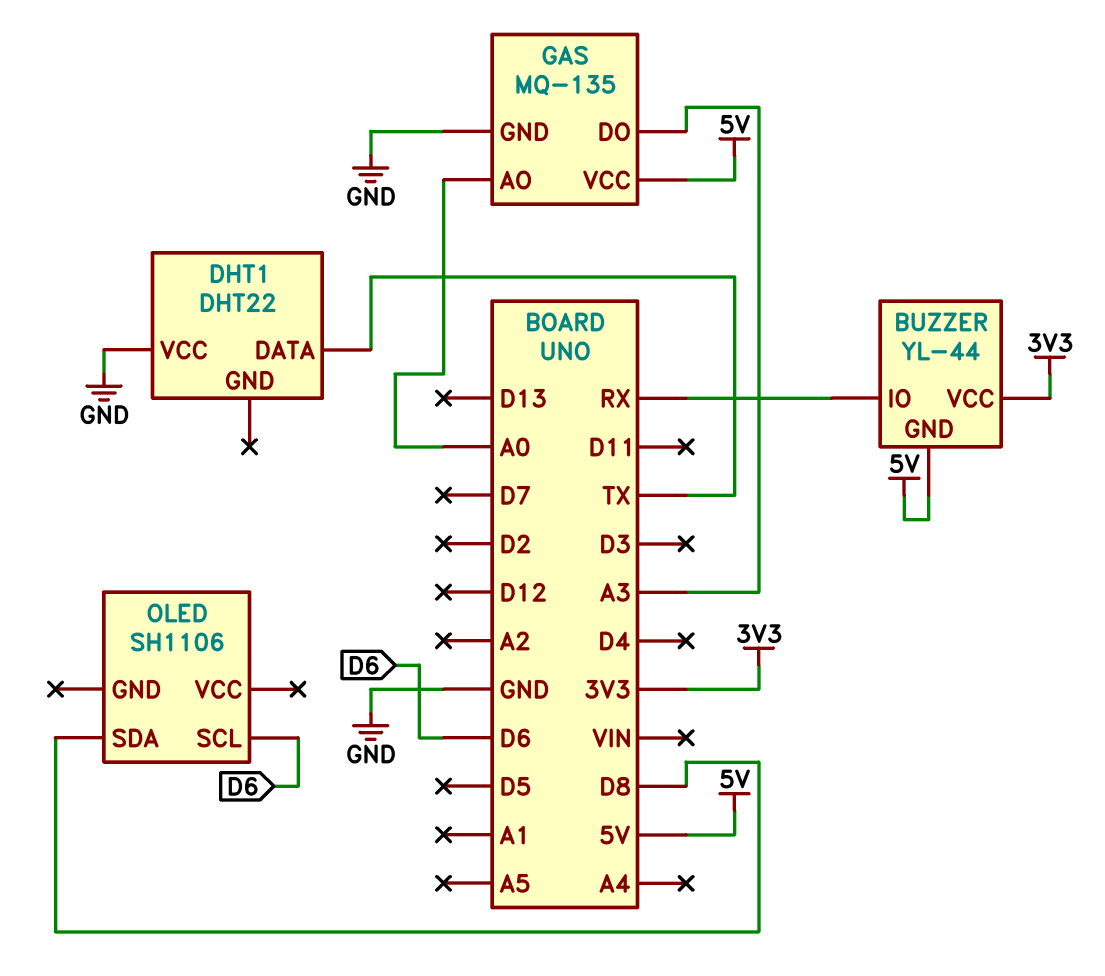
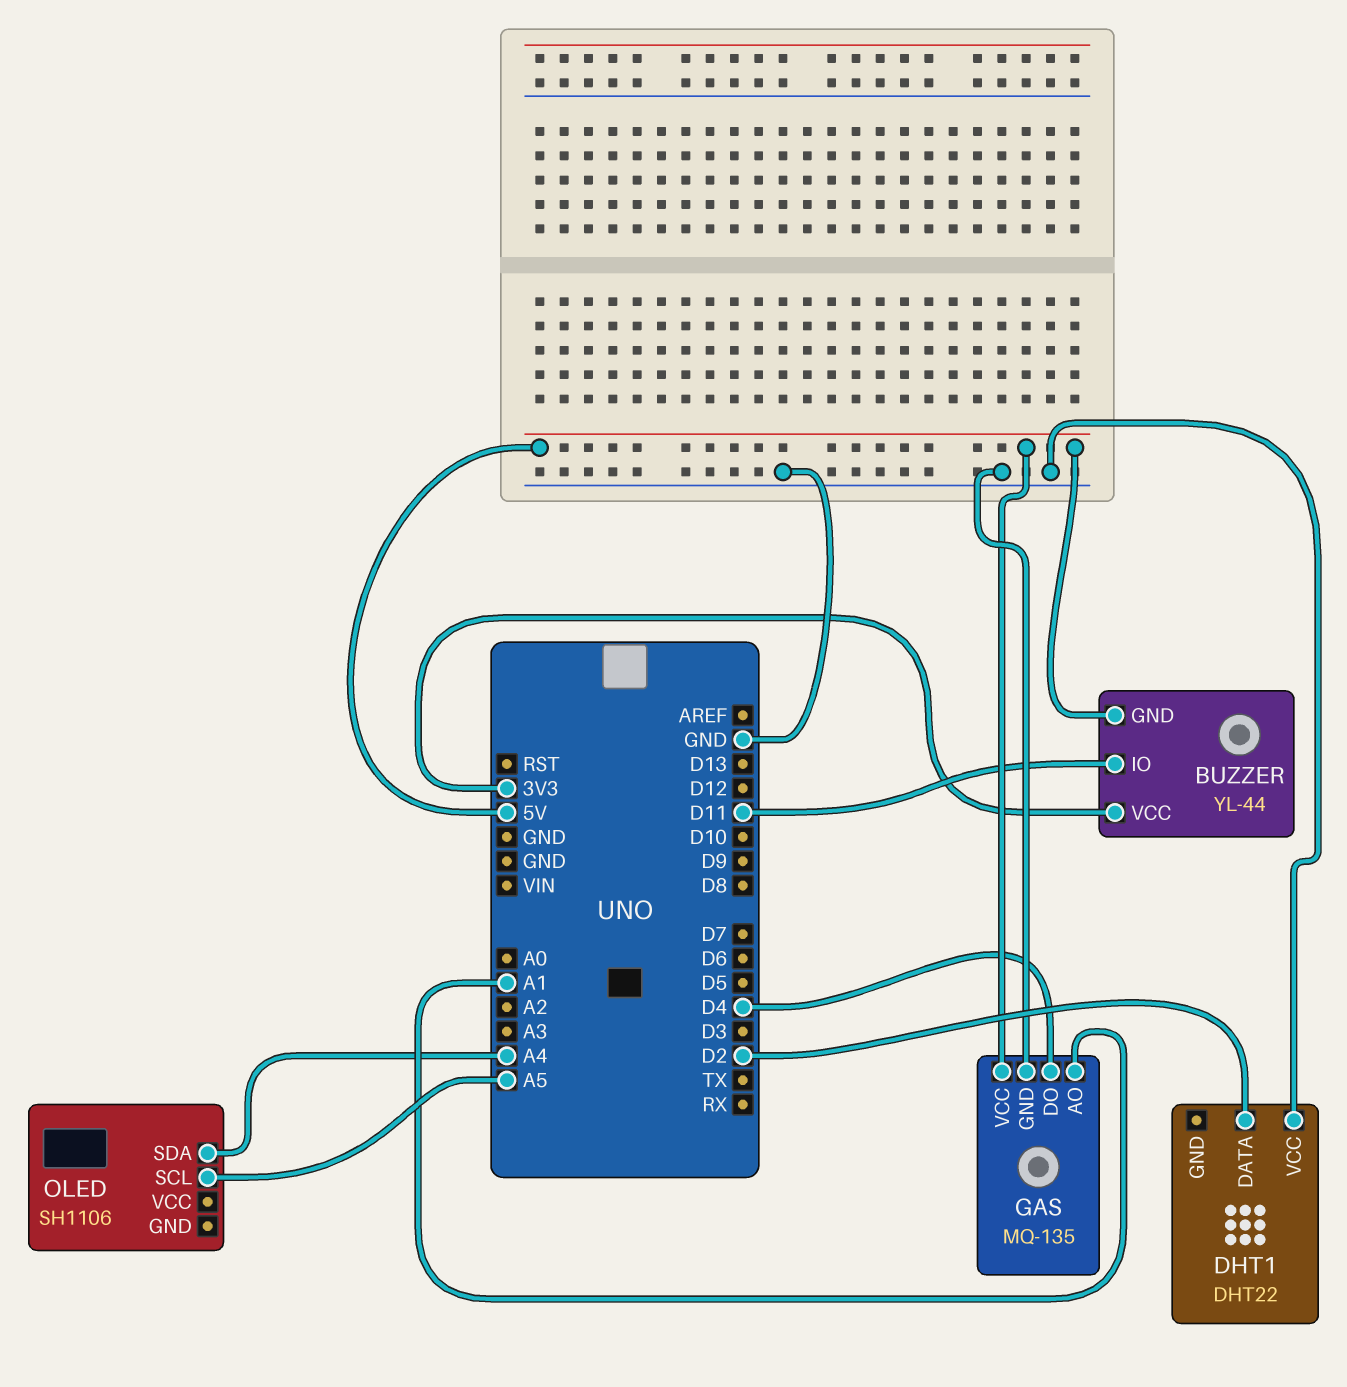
BUZZER pin IO: RX -> D11
DHT1 pin DATA: TX -> D2
GAS pin AO: A0 -> A1
GAS pin DO: A3 -> D4
OLED pin SCL: D6 -> A5
OLED pin SDA: D8 -> A4

